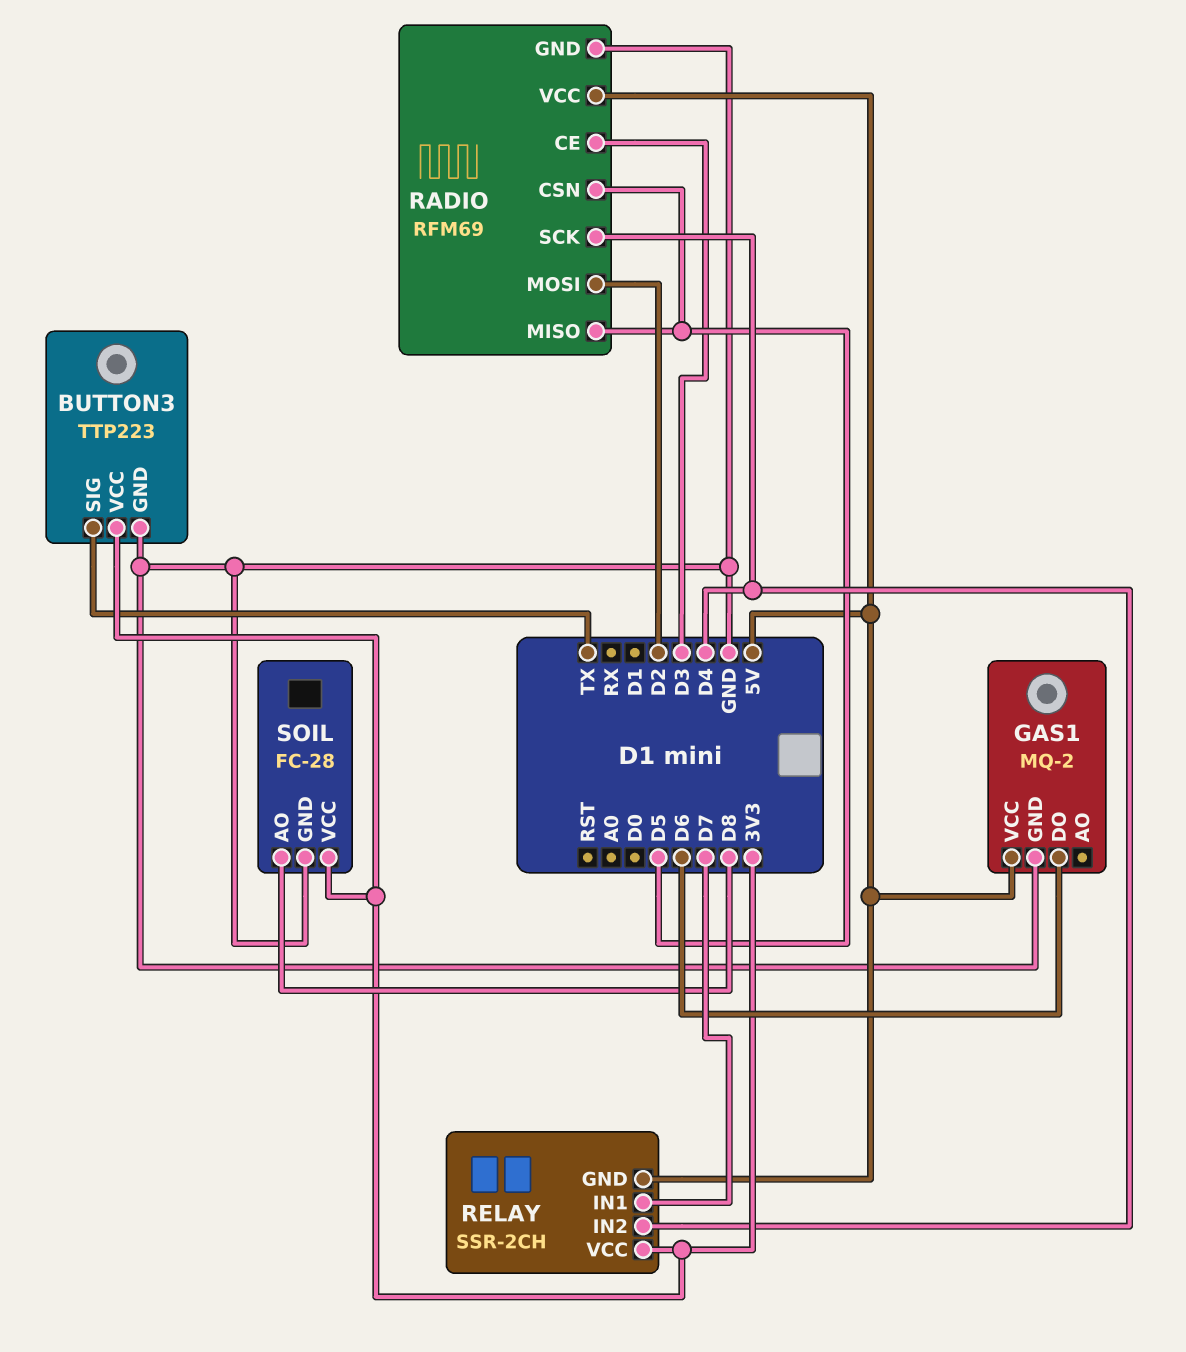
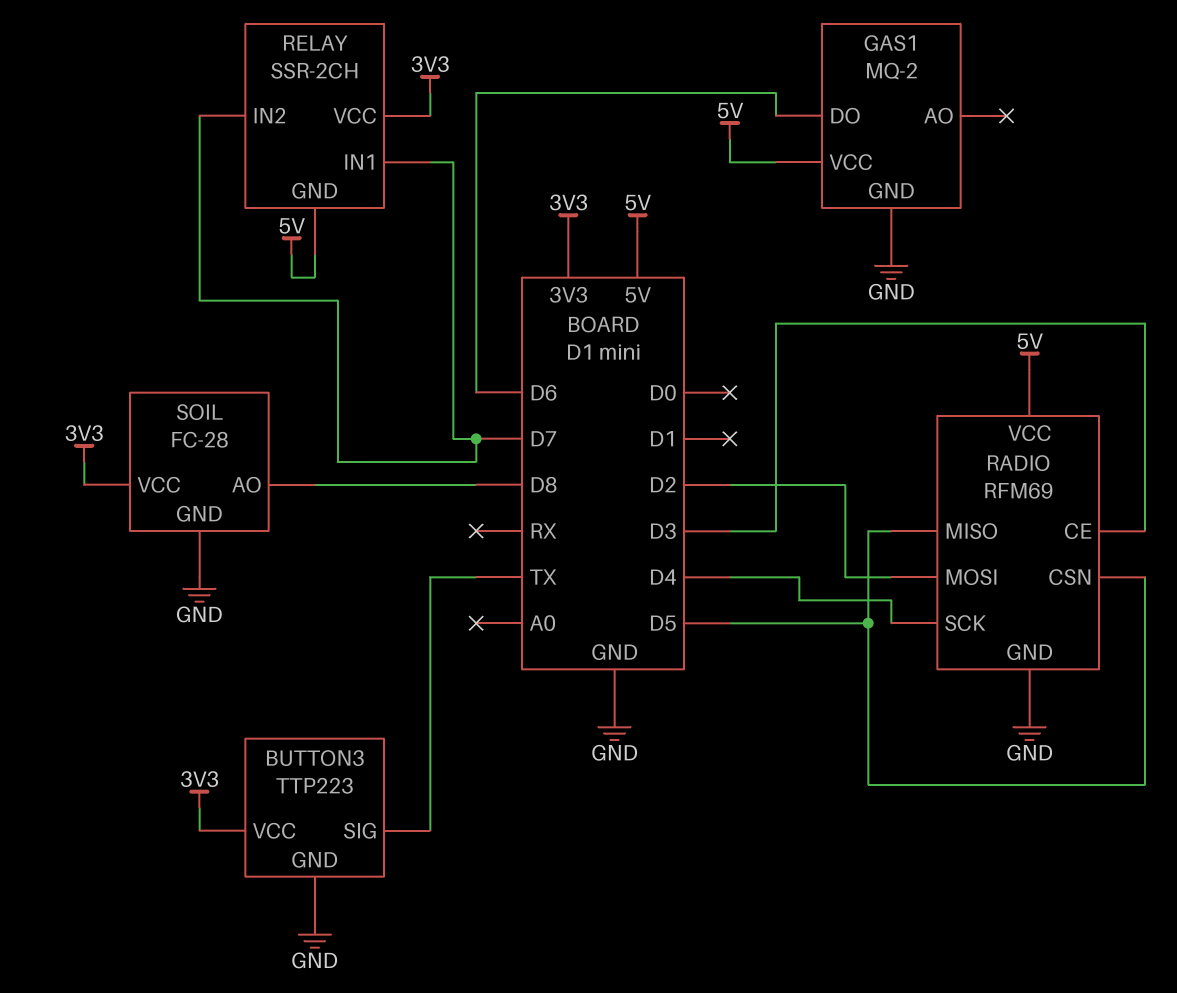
RELAY pin IN2: D4 -> D7

